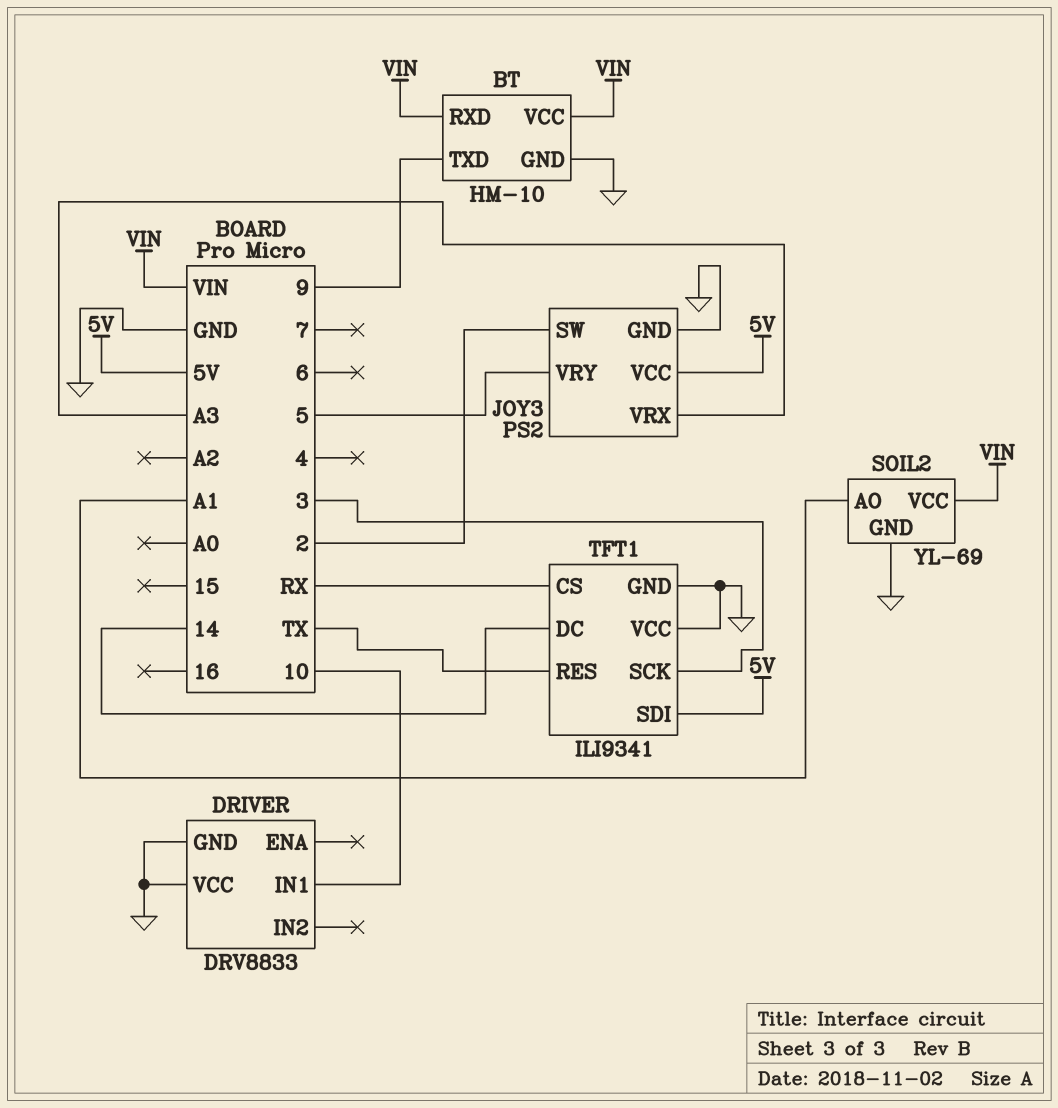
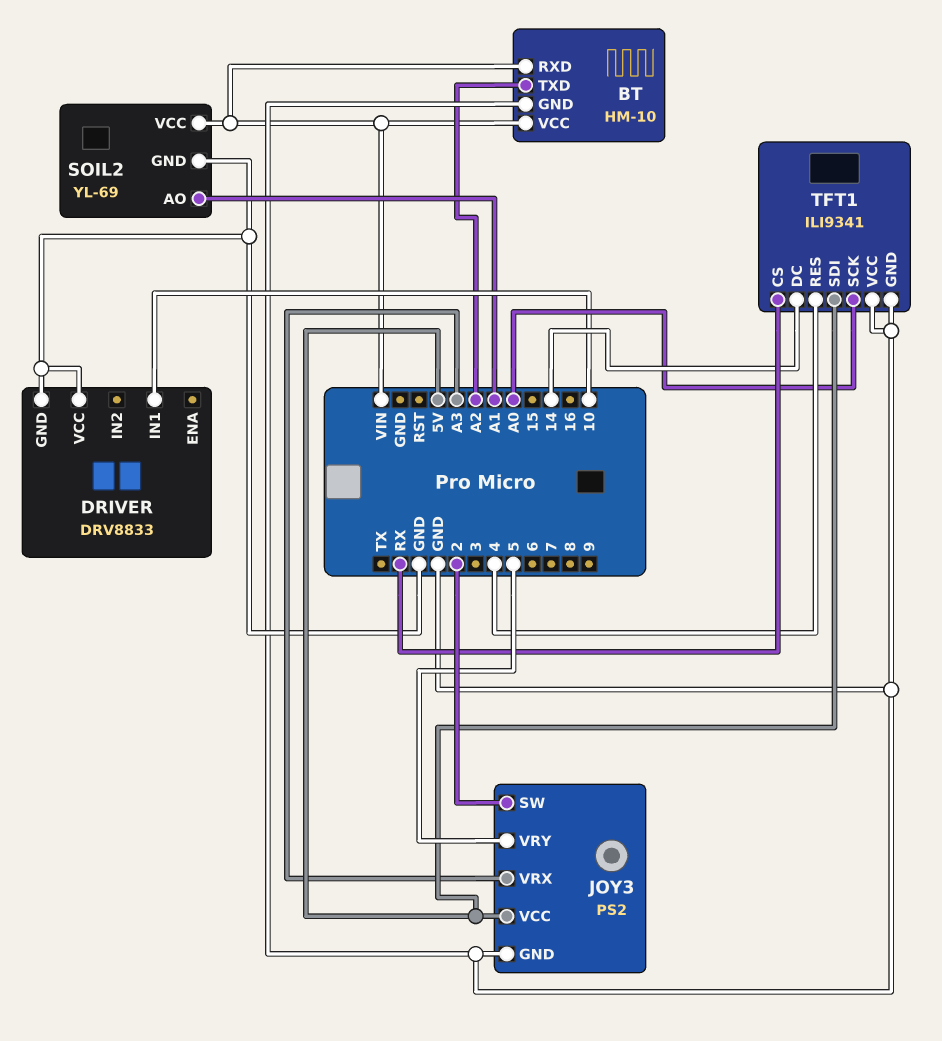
BT pin TXD: 9 -> A2
TFT1 pin RES: TX -> 4
TFT1 pin SCK: 3 -> A0

